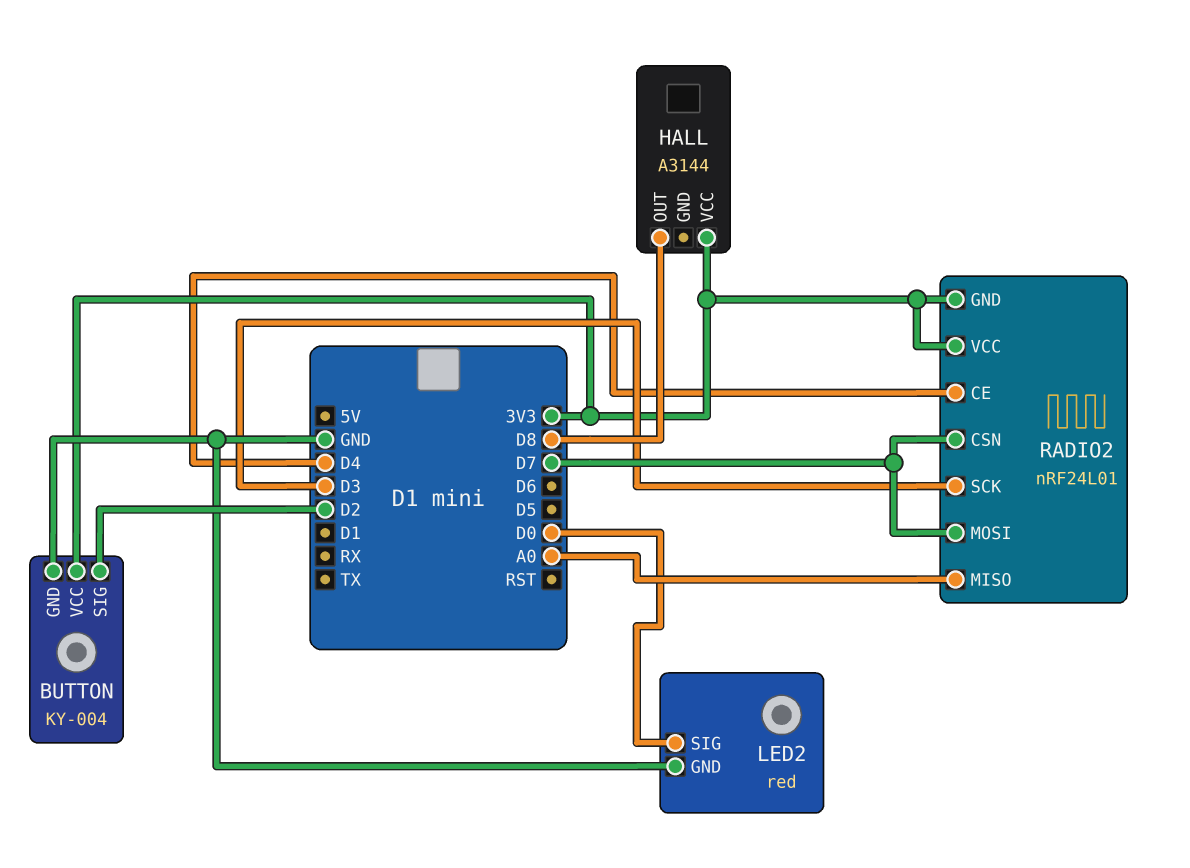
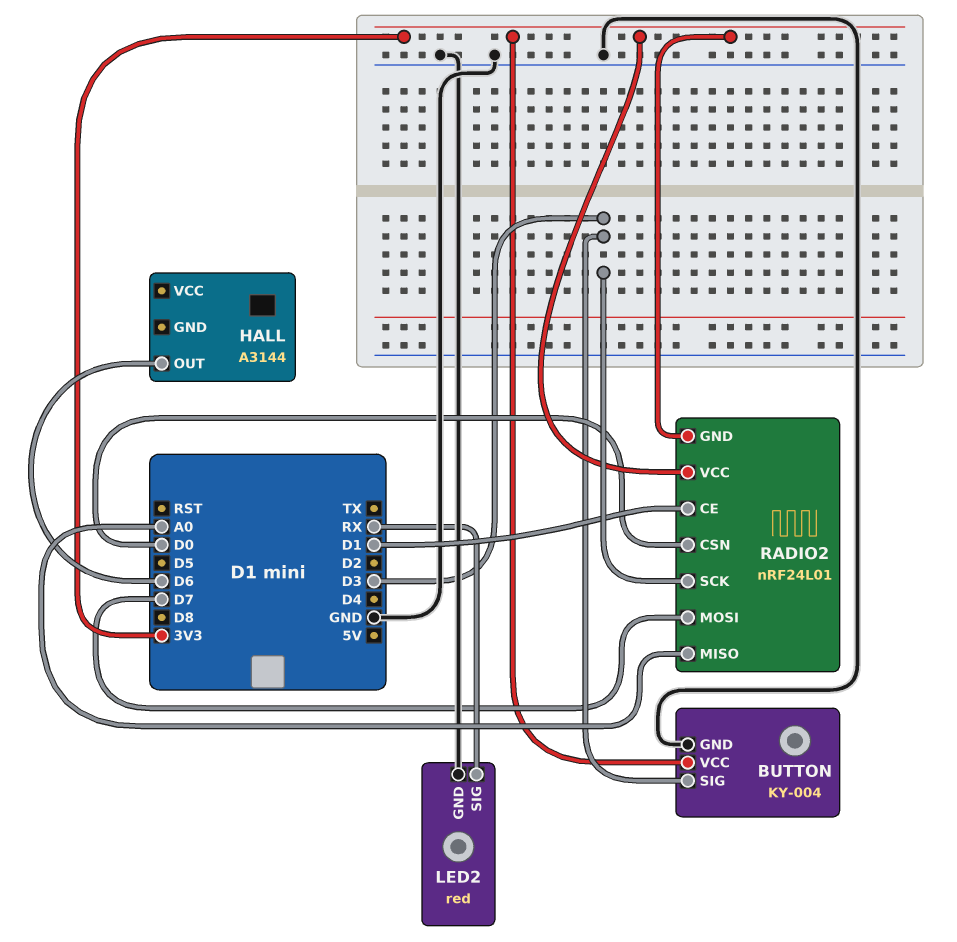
BUTTON pin SIG: D2 -> D3
HALL pin OUT: D8 -> D6
HALL pin VCC: 3V3 -> none
LED2 pin SIG: D0 -> RX
RADIO2 pin CE: D4 -> D1
RADIO2 pin CSN: D7 -> D0

